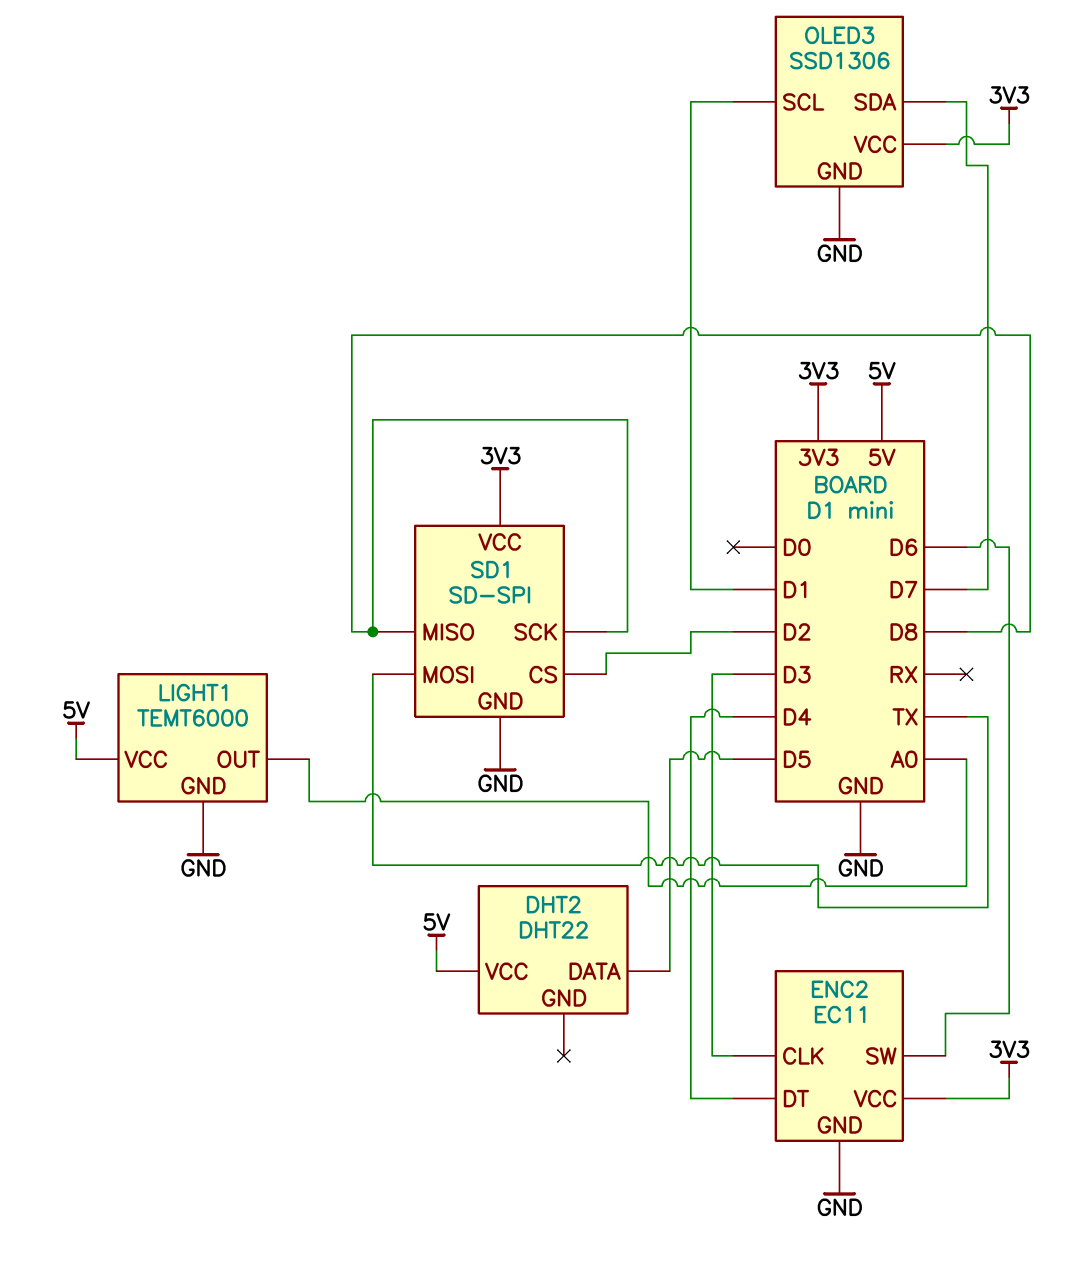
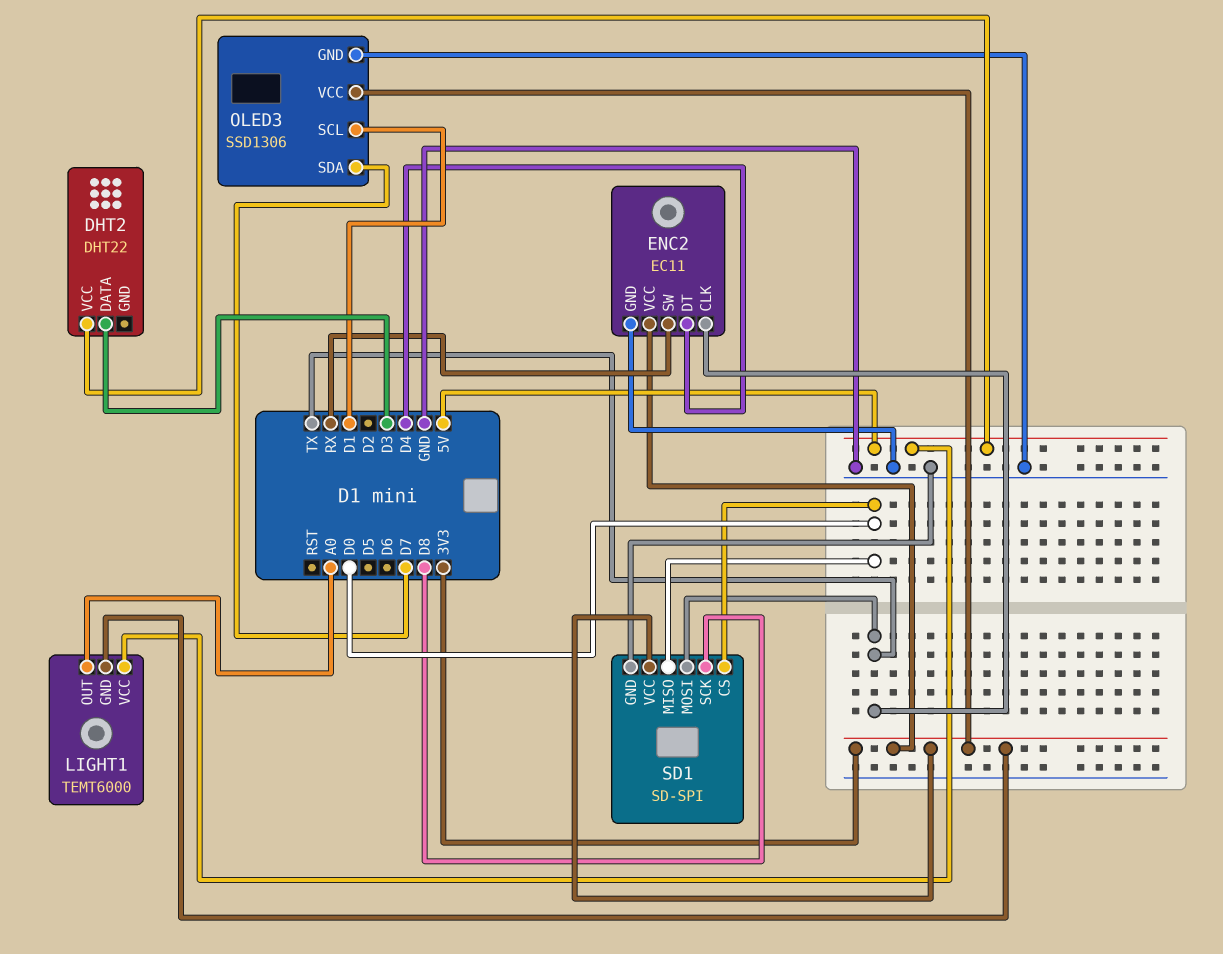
DHT2 pin DATA: D5 -> D3
ENC2 pin CLK: D3 -> TX
ENC2 pin SW: D6 -> RX
LIGHT1 pin GND: GND -> 3V3
SD1 pin CS: D2 -> D0
SD1 pin MISO: D8 -> D0

